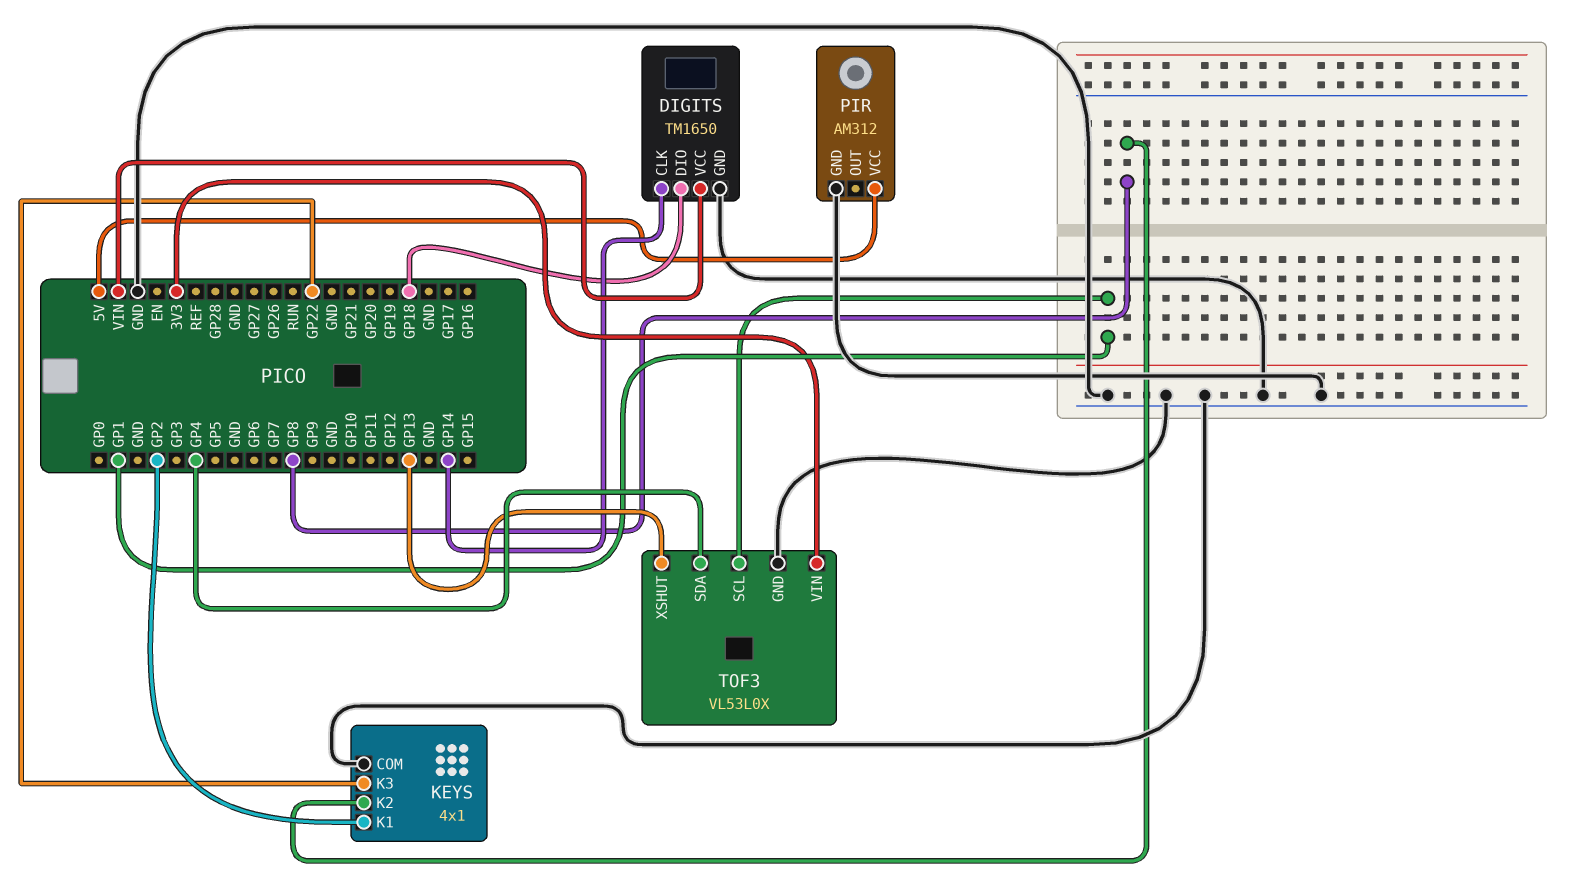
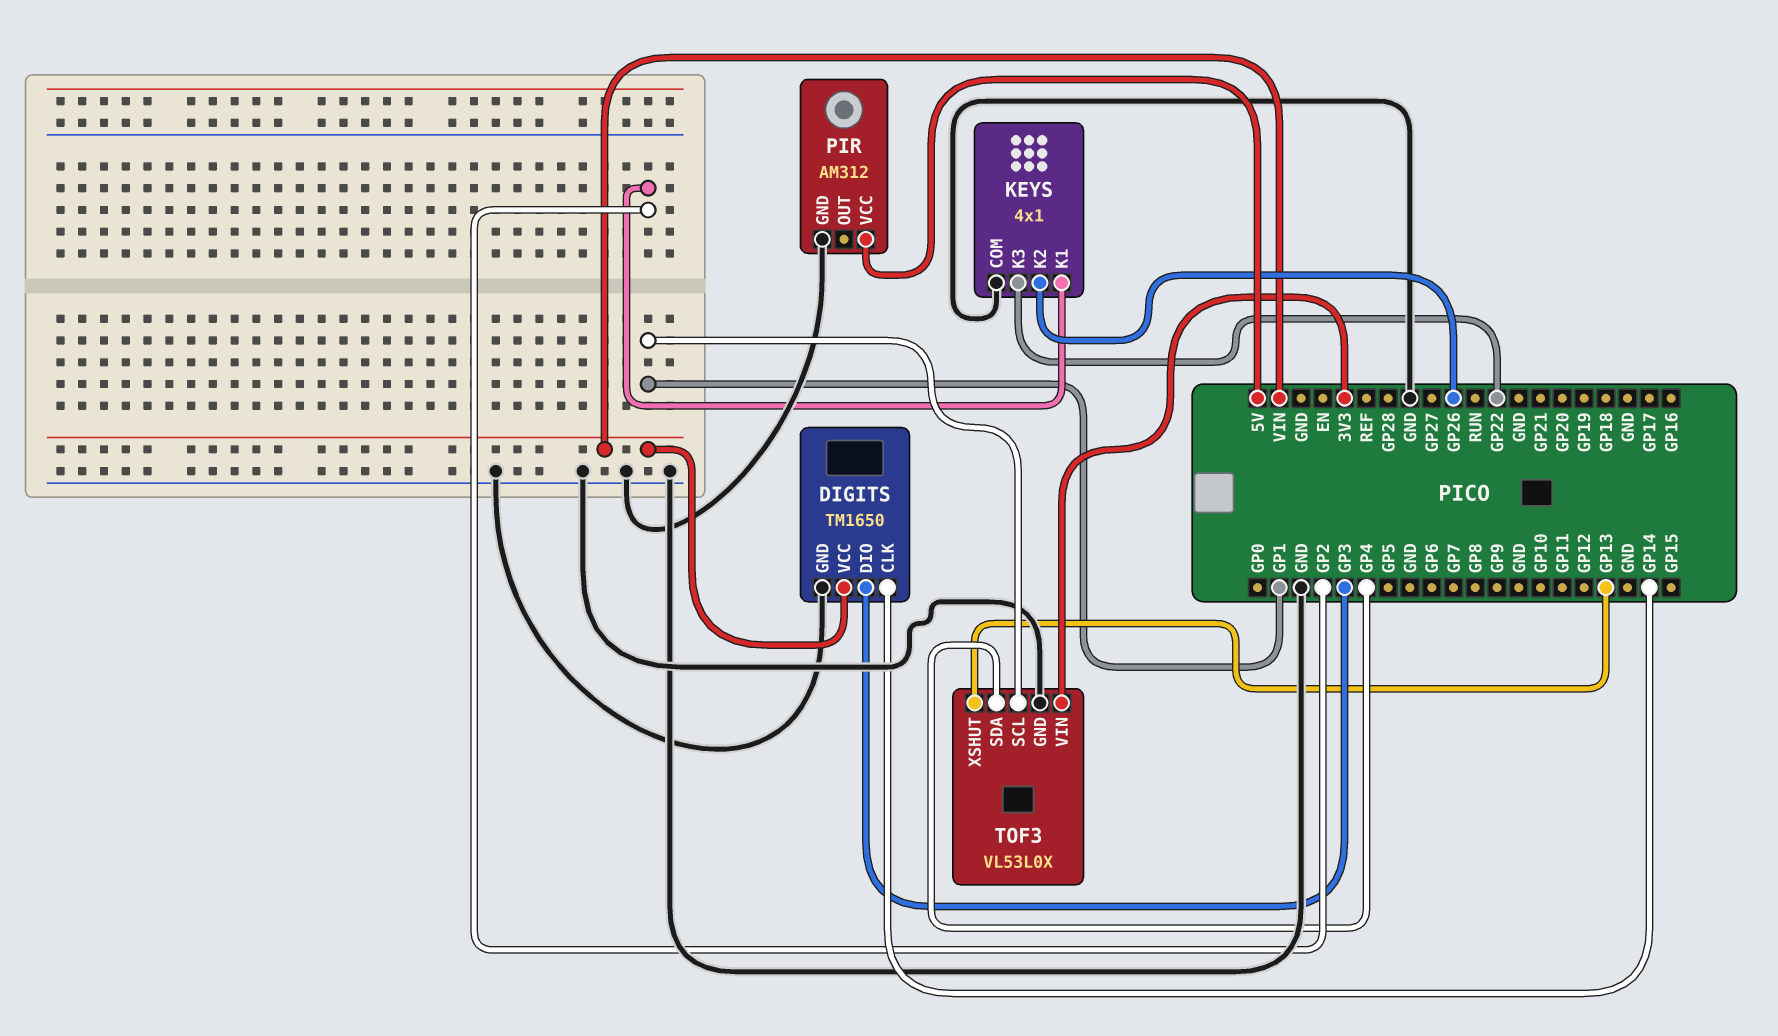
DIGITS pin DIO: GP18 -> GP3
KEYS pin K2: GP8 -> GP26

